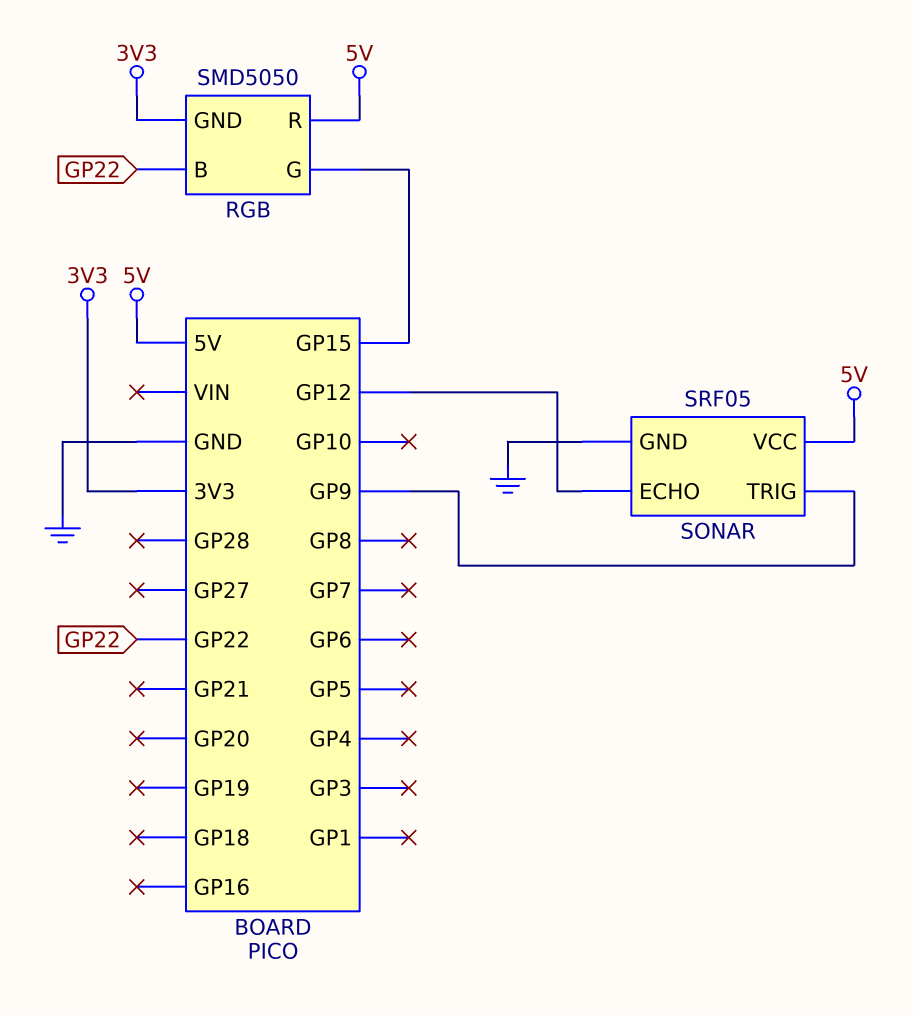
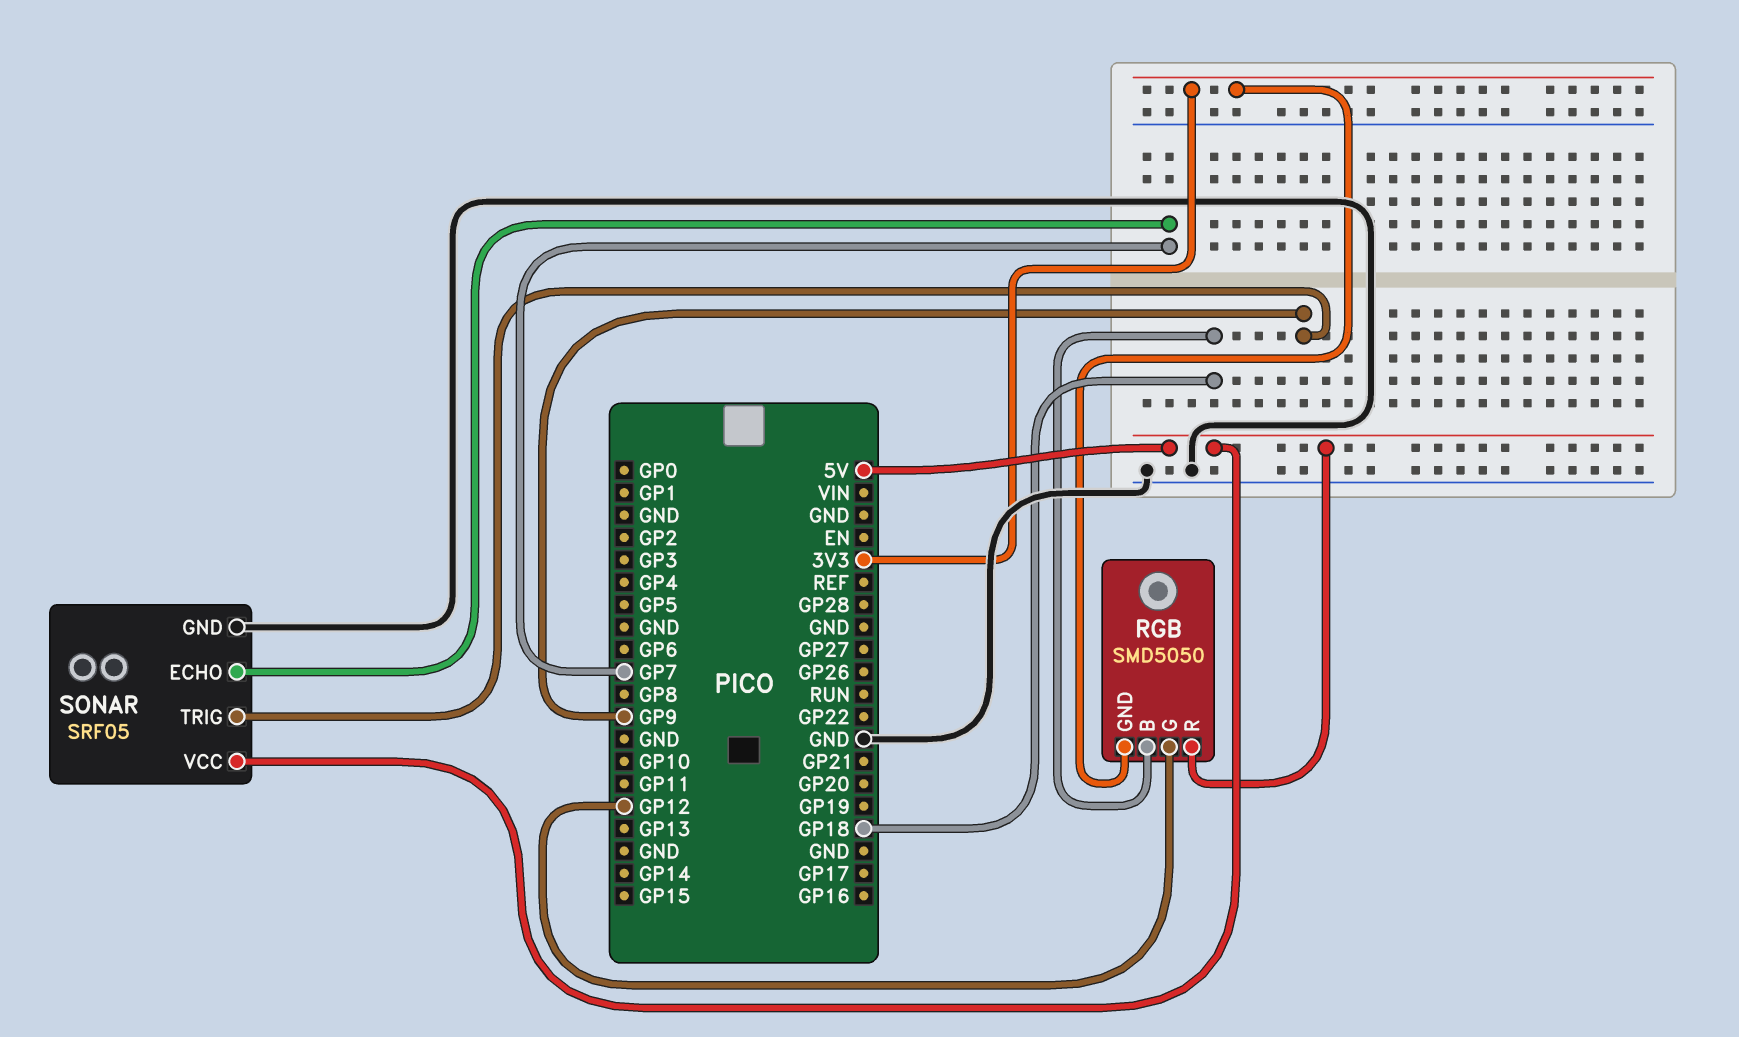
RGB pin B: GP22 -> GP18
RGB pin G: GP15 -> GP12
SONAR pin ECHO: GP12 -> GP7

